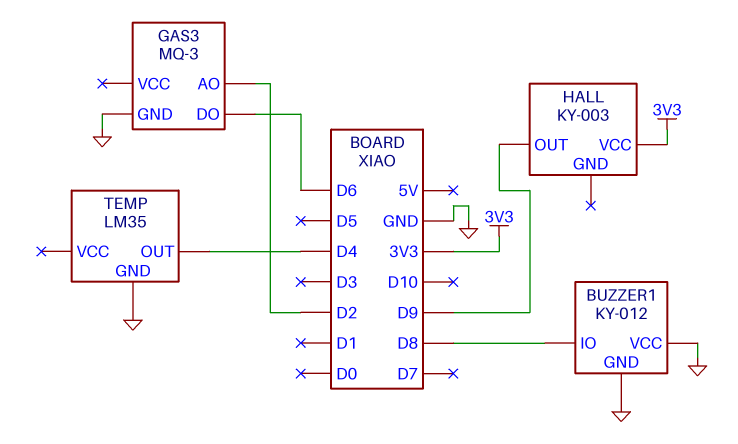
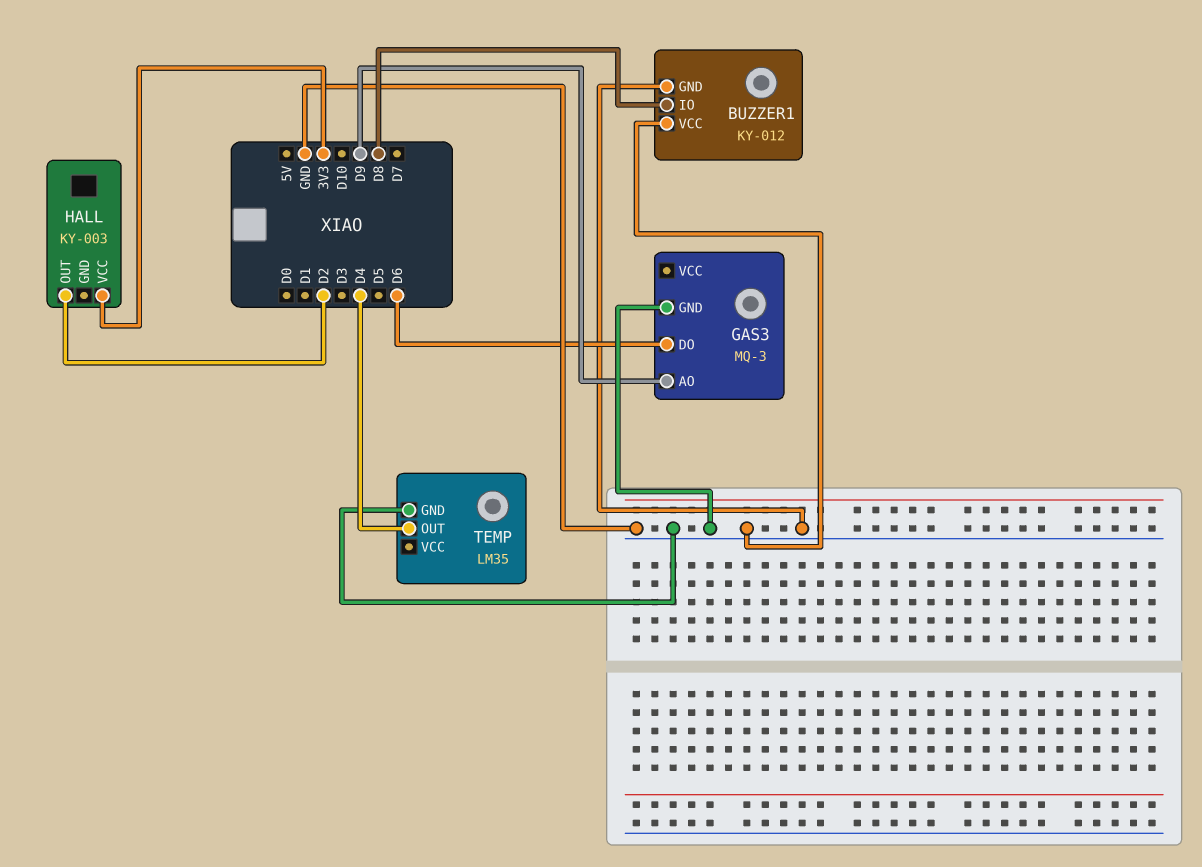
GAS3 pin AO: D2 -> D9
HALL pin OUT: D9 -> D2

